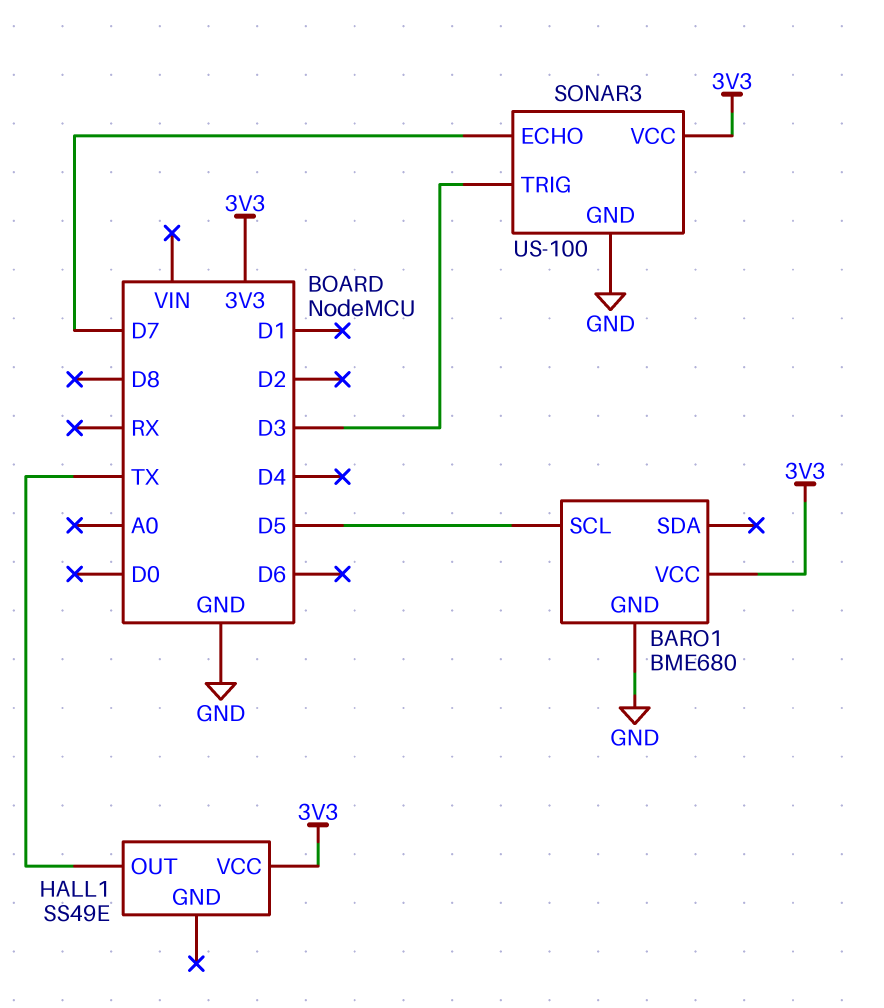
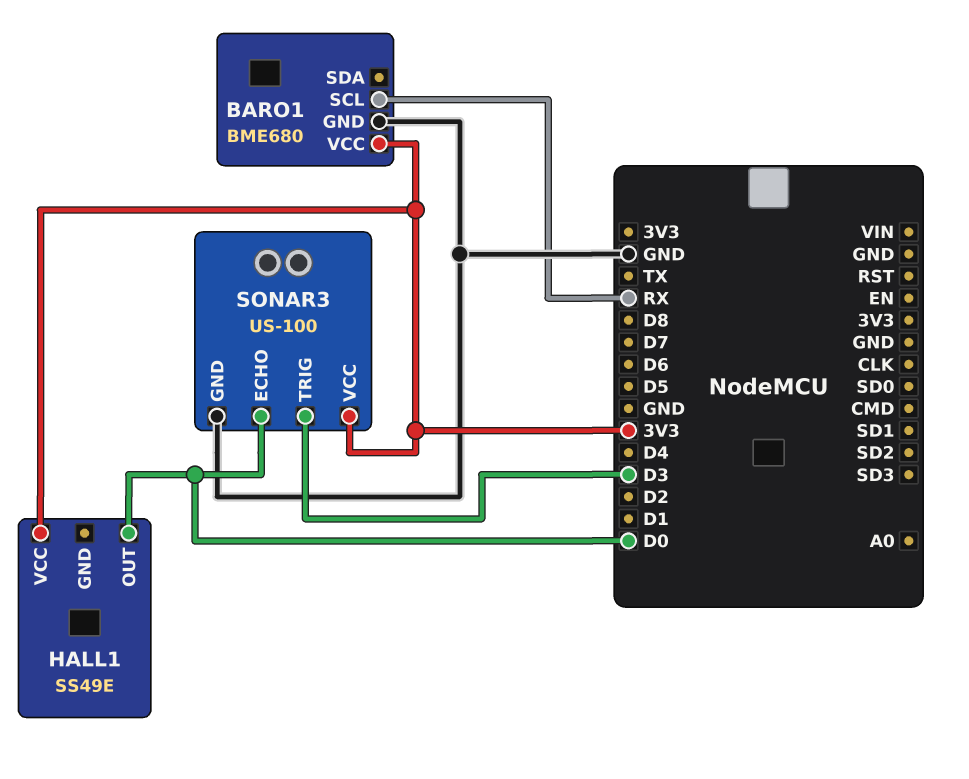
BARO1 pin SCL: D5 -> RX
HALL1 pin OUT: TX -> D0
SONAR3 pin ECHO: D7 -> D0

